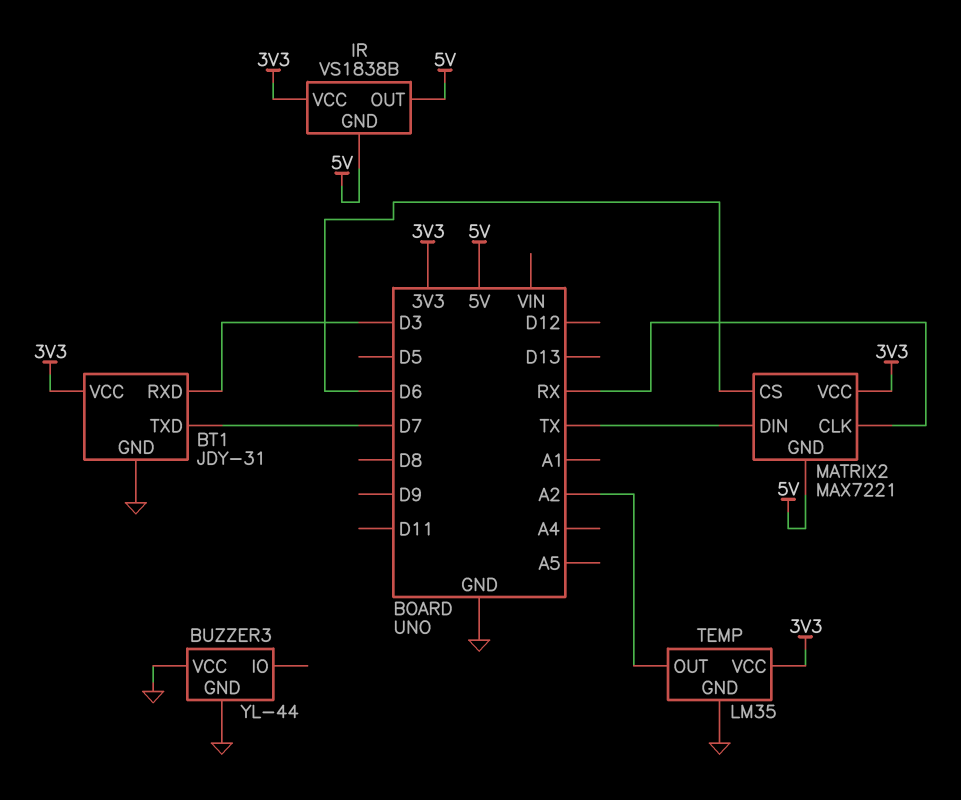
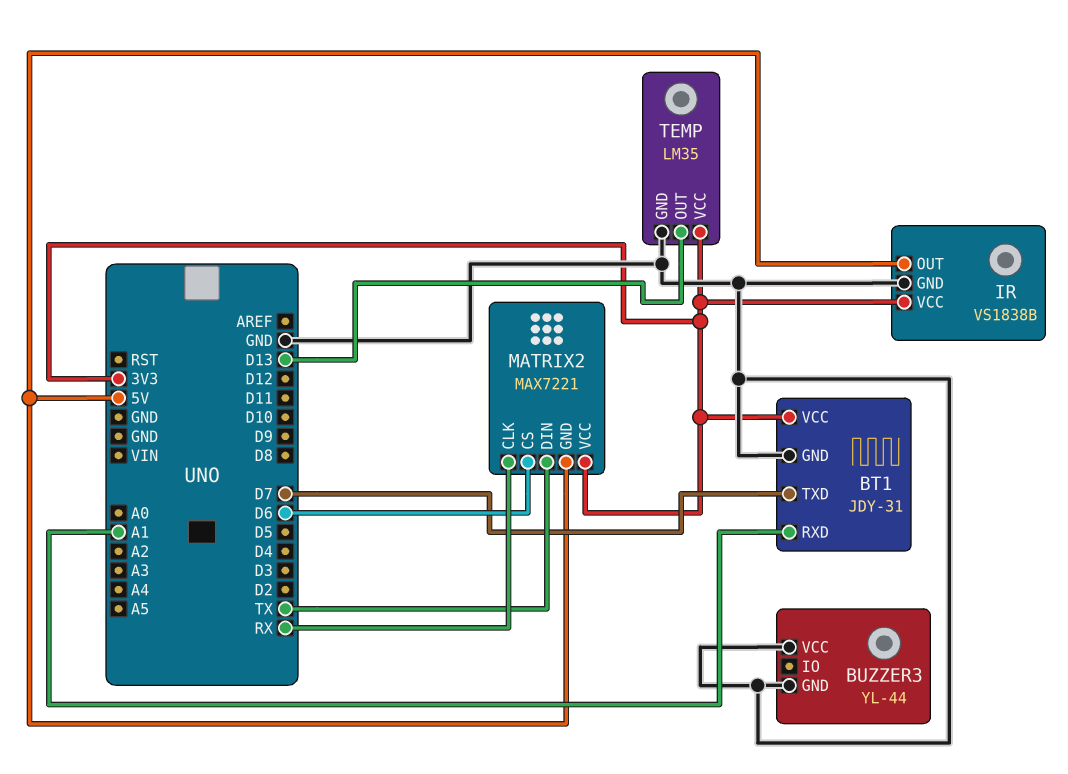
BT1 pin RXD: D3 -> A1
IR pin GND: 5V -> GND
TEMP pin OUT: A2 -> D13

